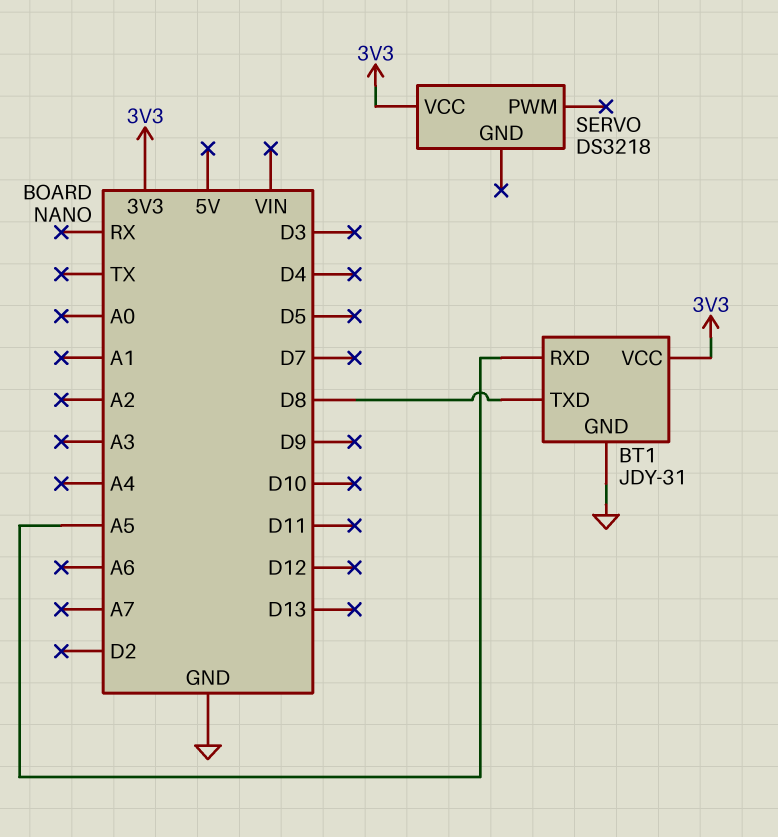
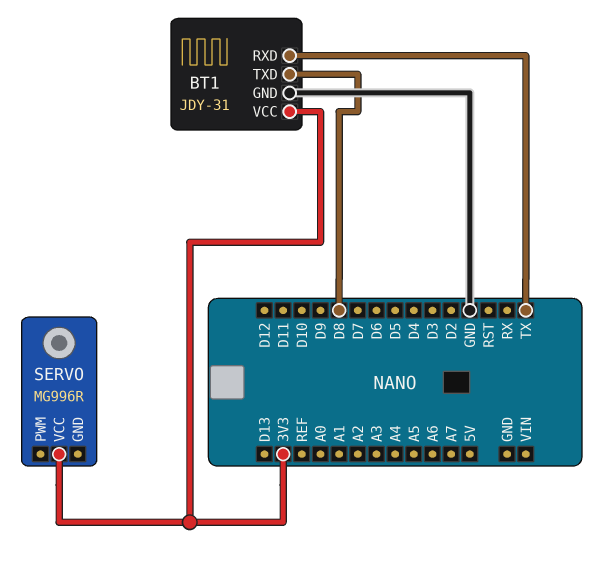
BT1 pin RXD: A5 -> TX
SERVO: DS3218 -> MG996R

